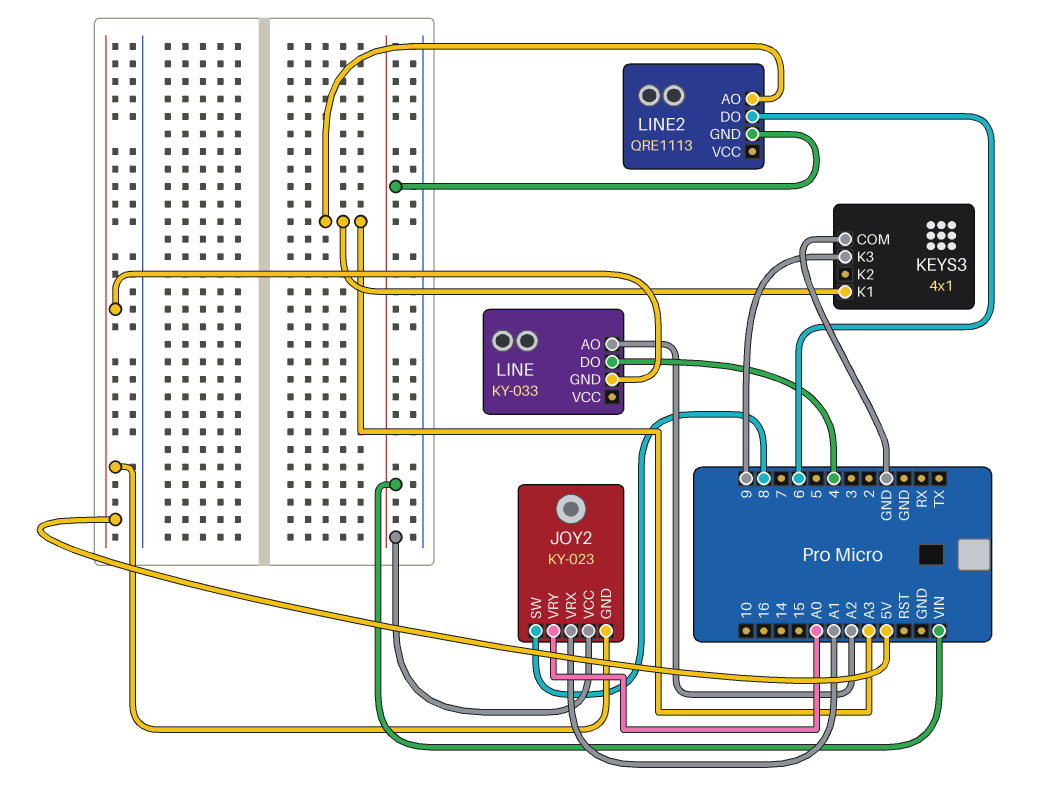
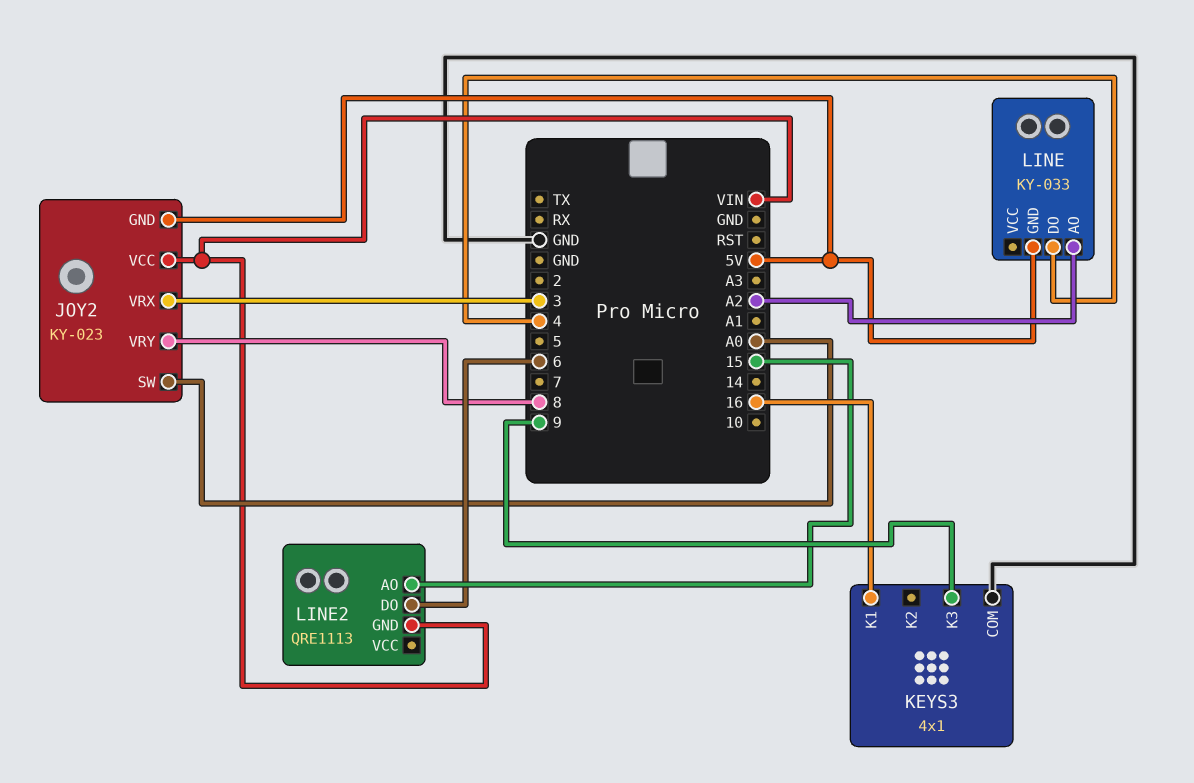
JOY2 pin SW: 8 -> A0
JOY2 pin VRX: A1 -> 3
JOY2 pin VRY: A0 -> 8
KEYS3 pin K1: A3 -> 16
LINE2 pin AO: A3 -> 15

